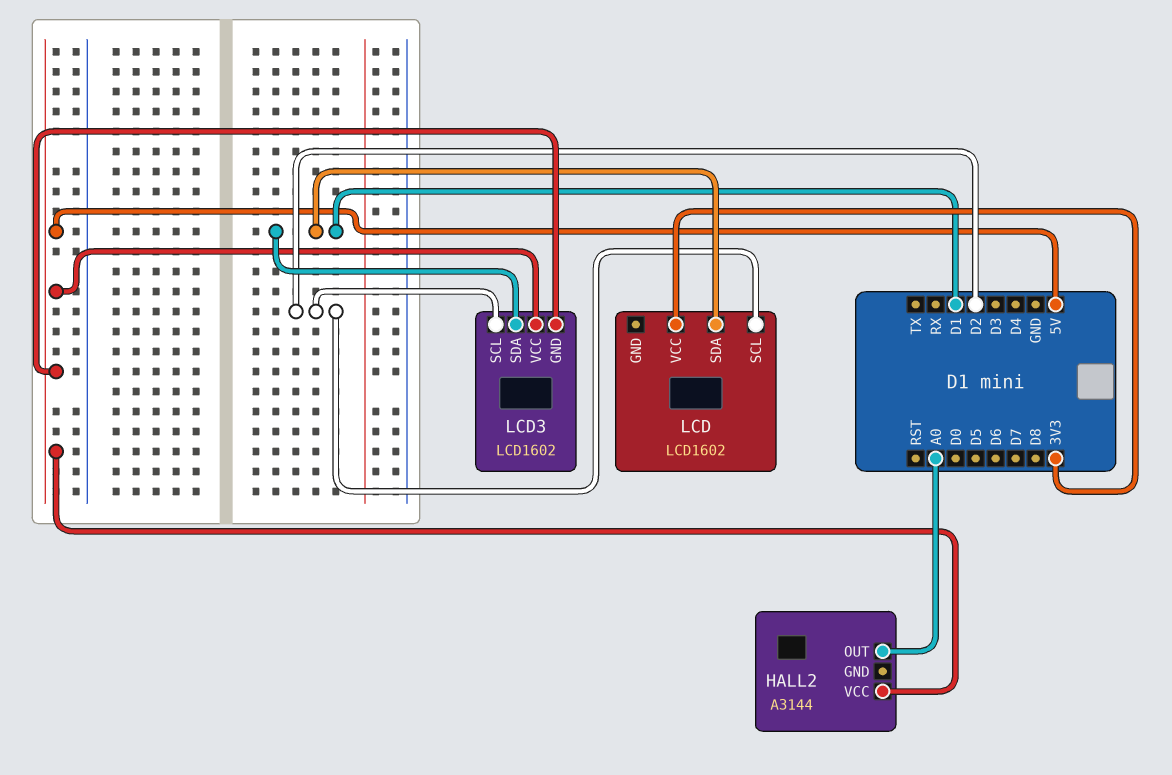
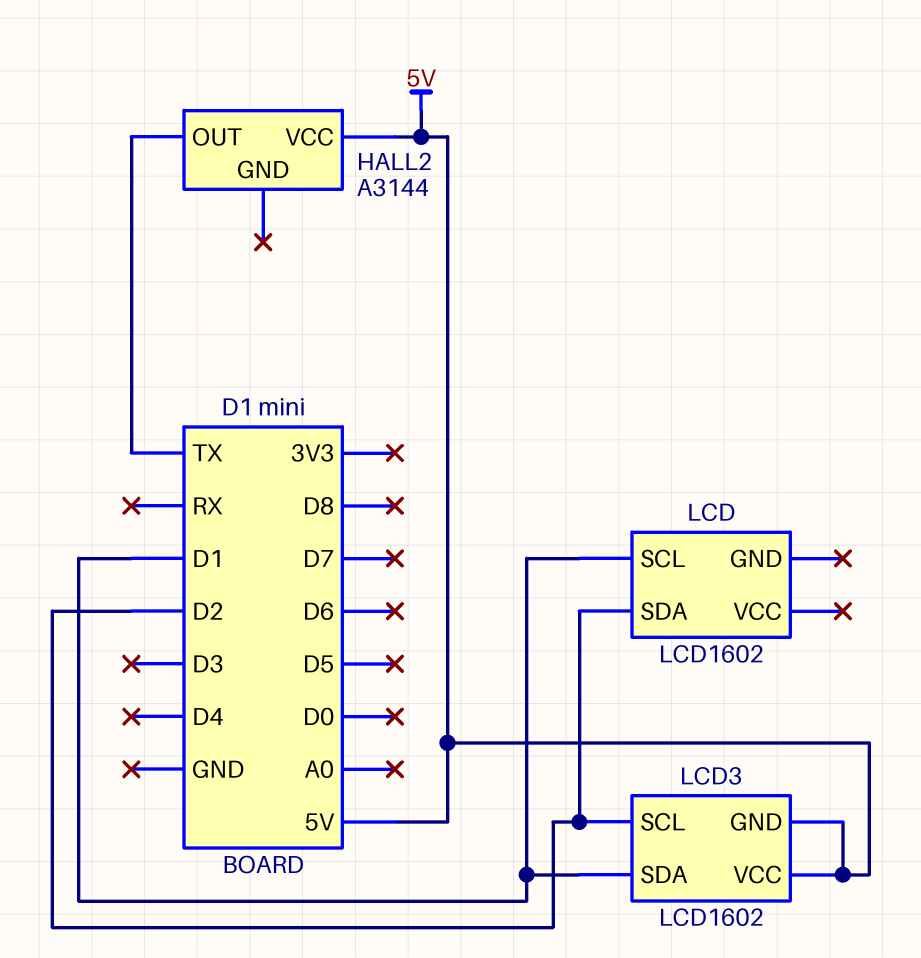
HALL2 pin OUT: A0 -> TX
LCD pin SCL: D2 -> D1
LCD pin SDA: D1 -> D2
LCD pin VCC: 3V3 -> none

